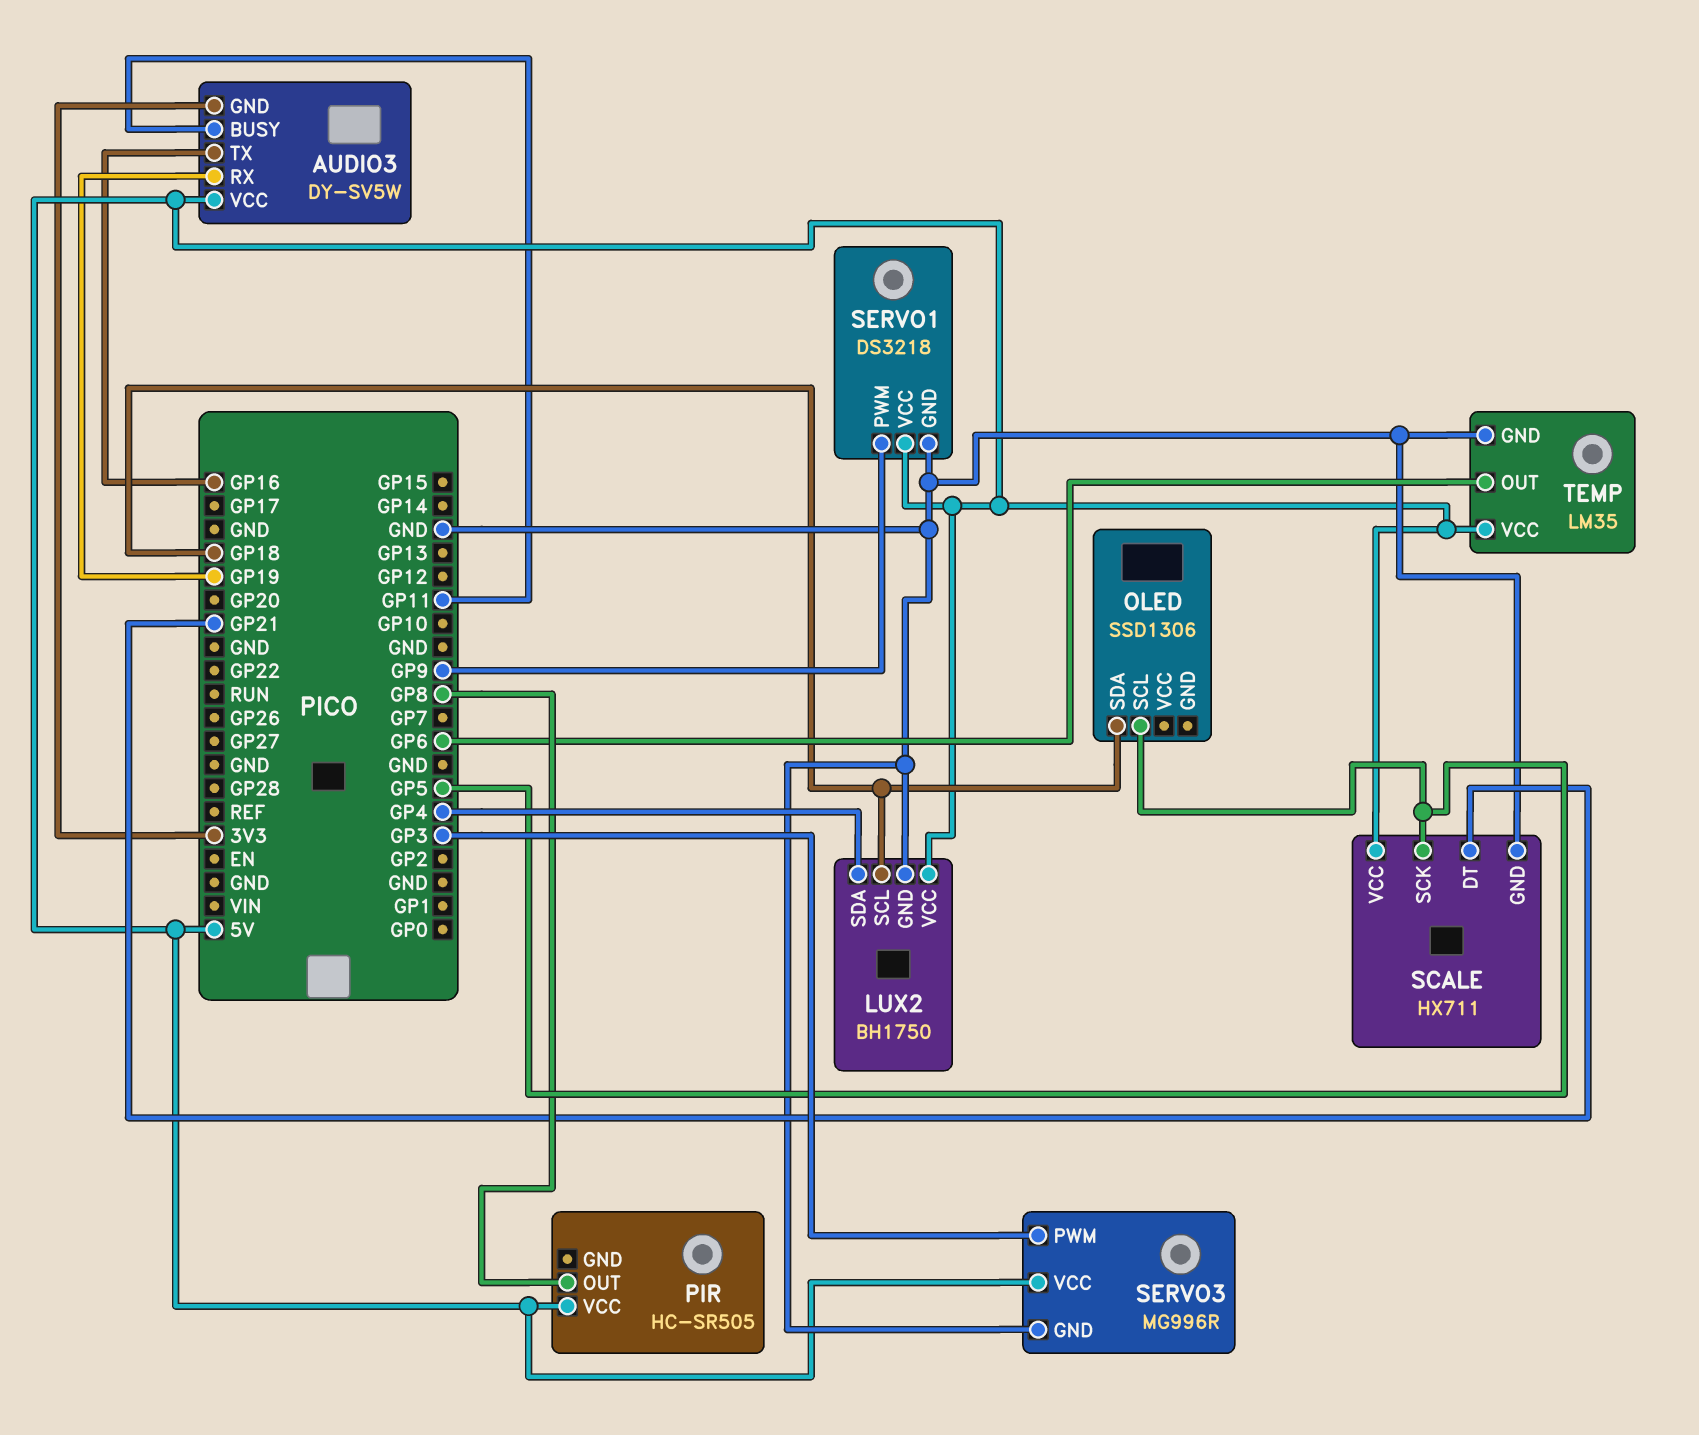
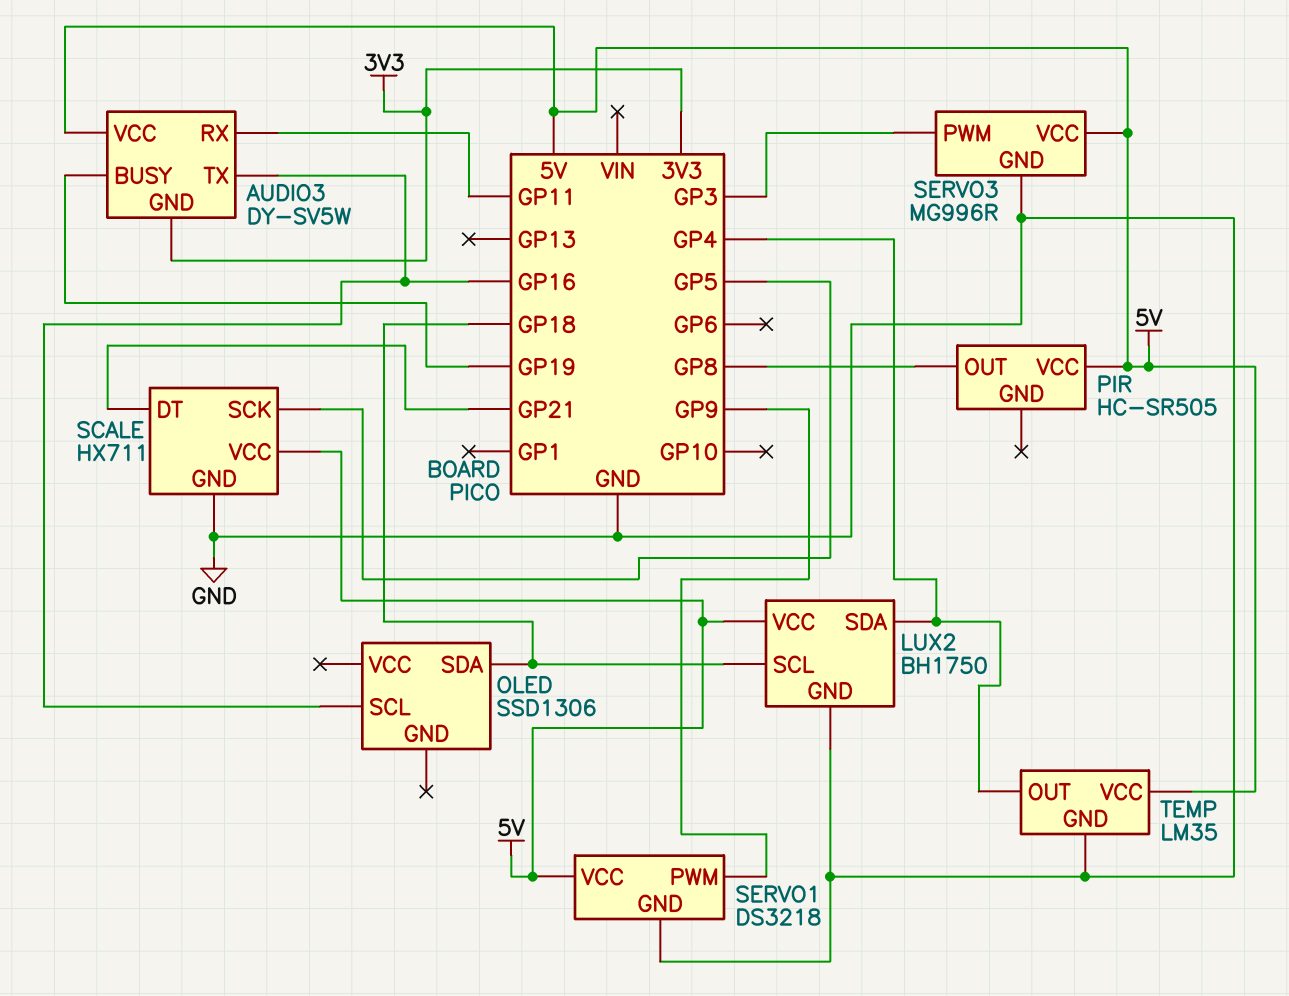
AUDIO3 pin BUSY: GP11 -> GP19
AUDIO3 pin RX: GP19 -> GP11
OLED pin SCL: GP5 -> GP16
TEMP pin OUT: GP6 -> GP4

